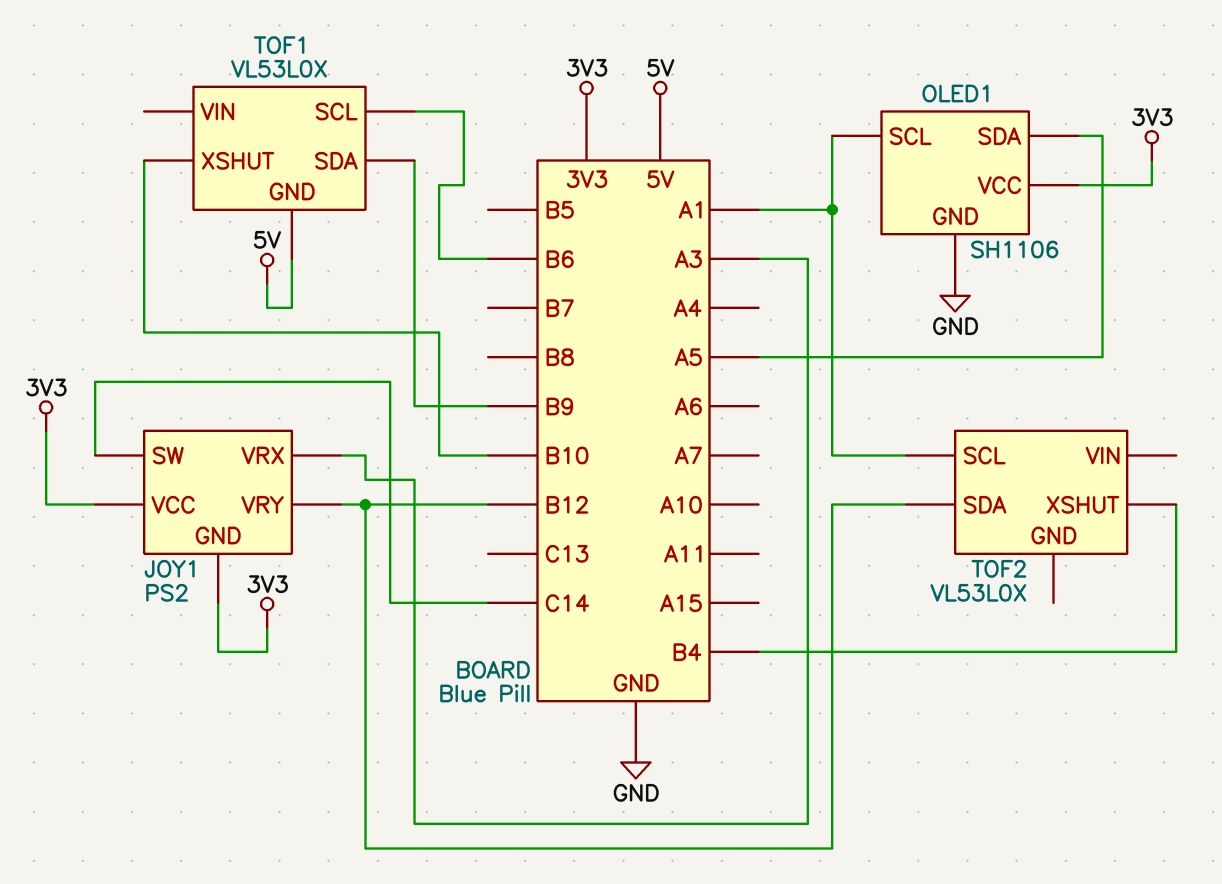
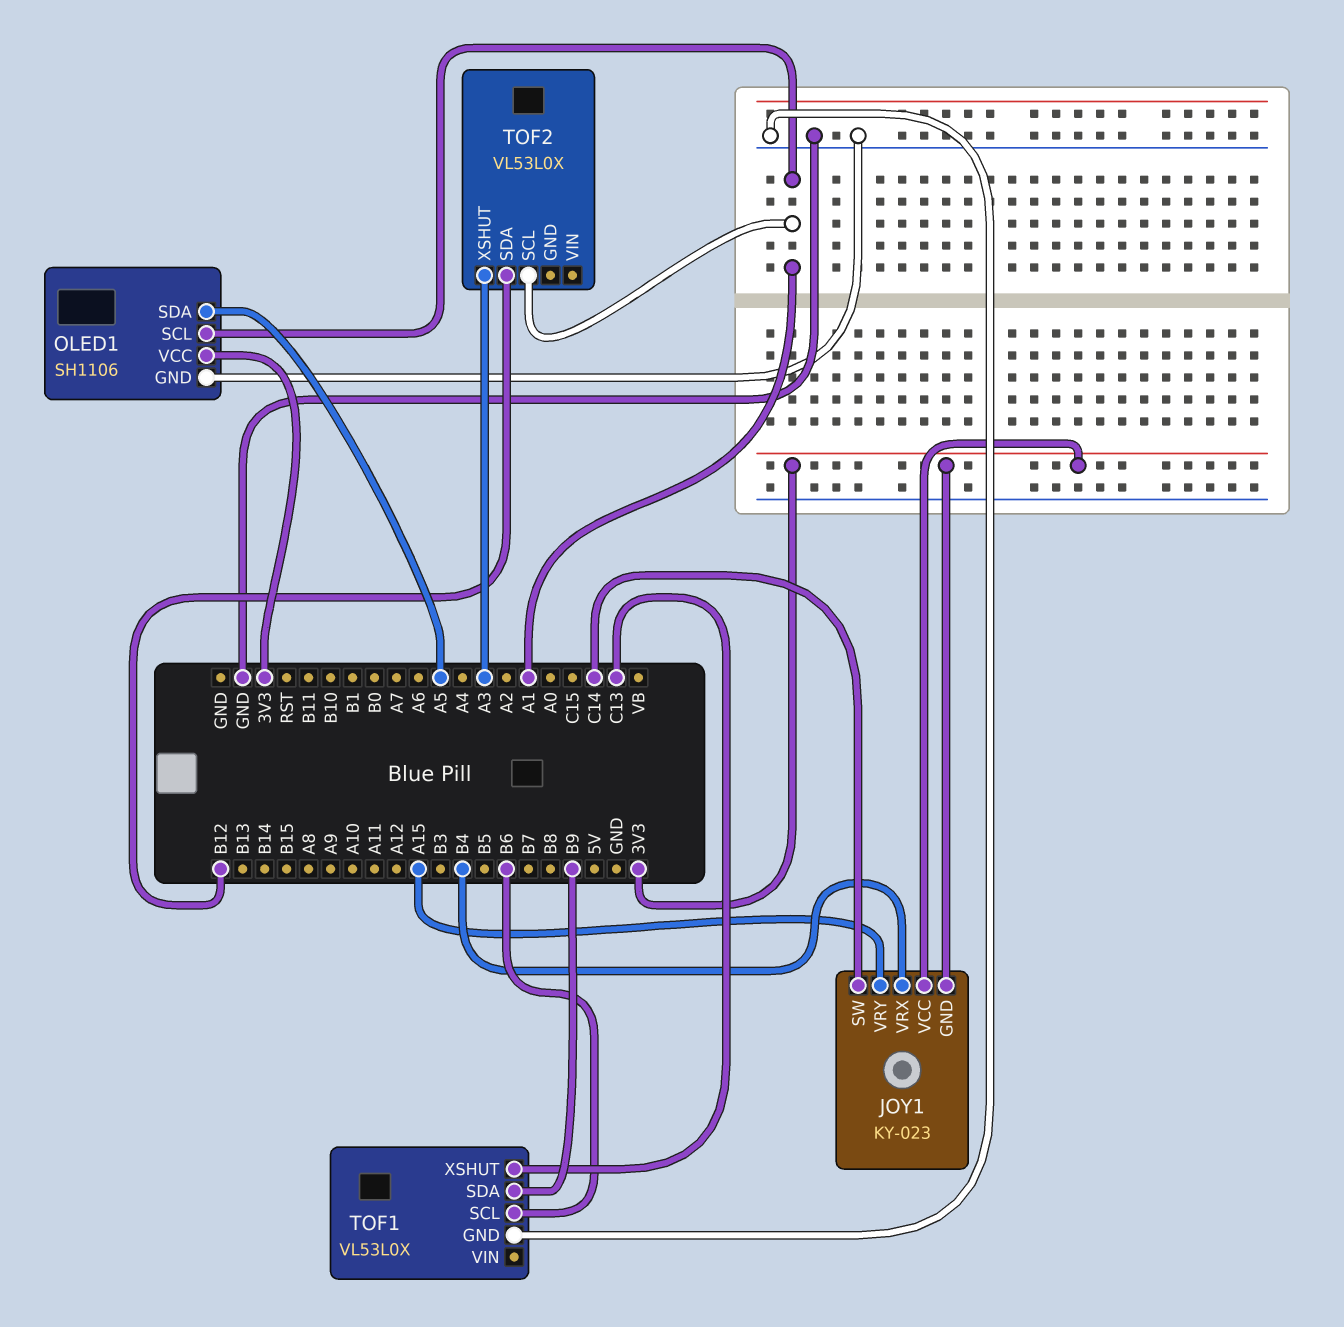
JOY1: PS2 -> KY-023
JOY1 pin VRX: A3 -> B4
JOY1 pin VRY: B12 -> A15
TOF1 pin GND: 5V -> GND
TOF1 pin XSHUT: B10 -> C13
TOF2 pin XSHUT: B4 -> A3

